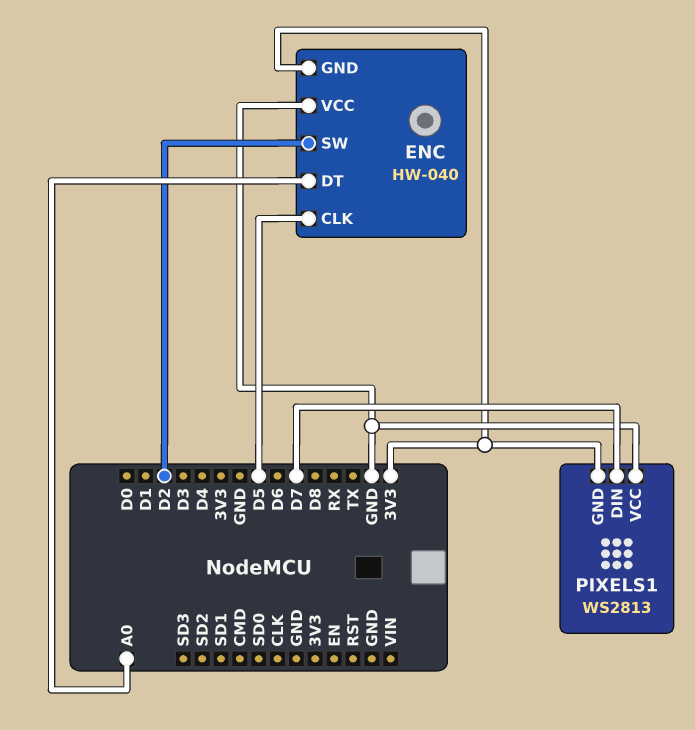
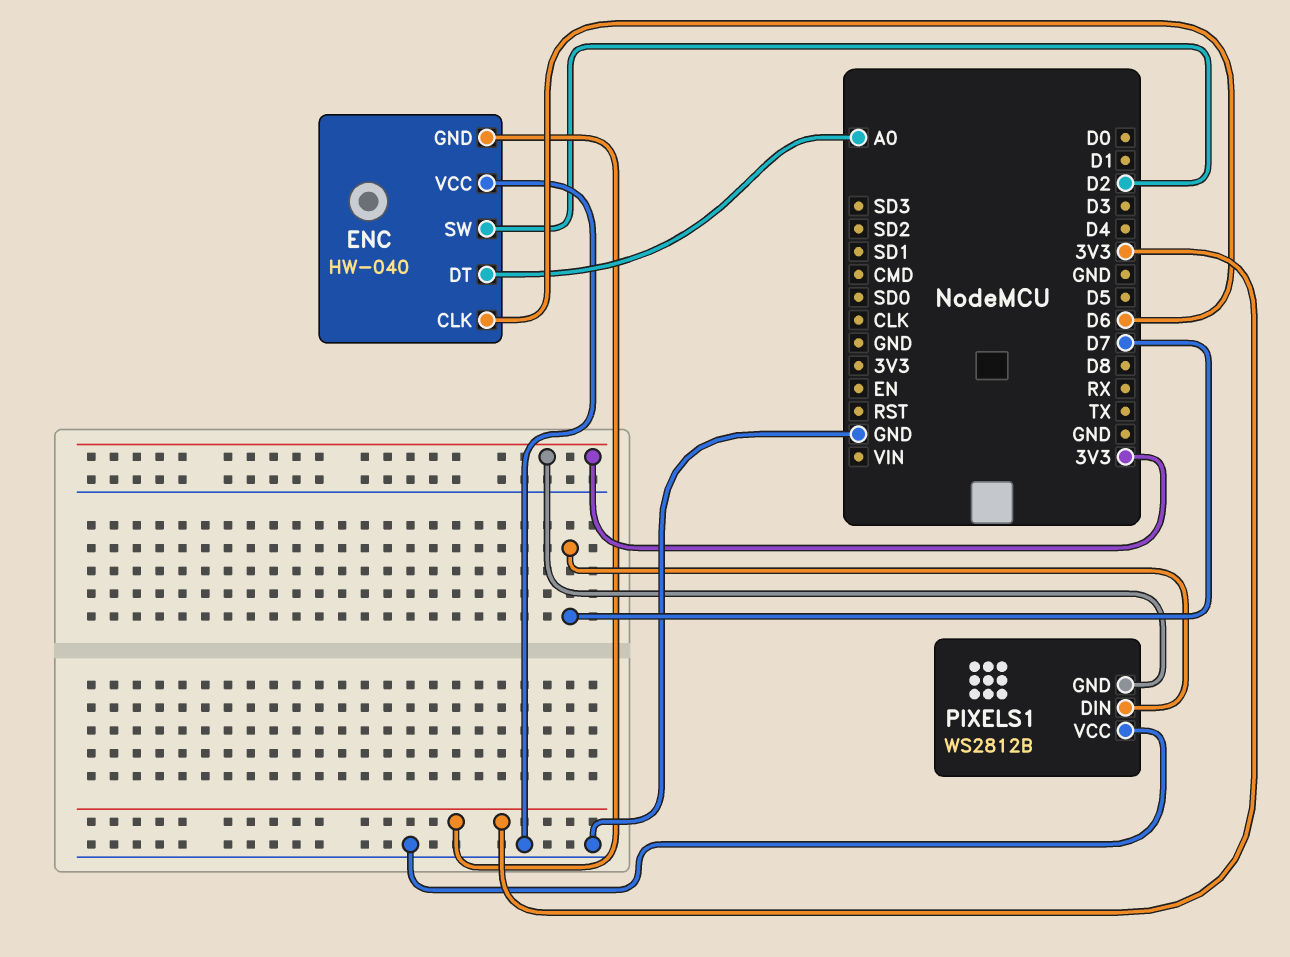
ENC pin CLK: D5 -> D6
PIXELS1: WS2813 -> WS2812B

